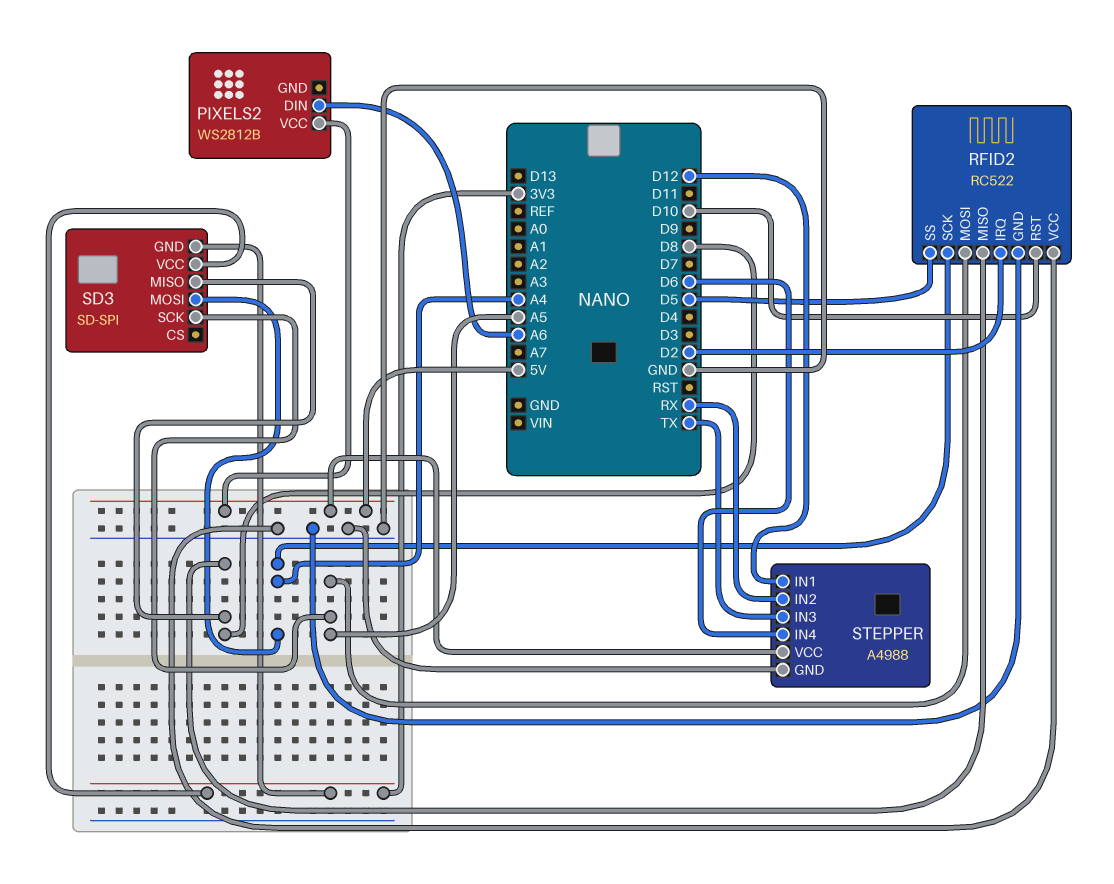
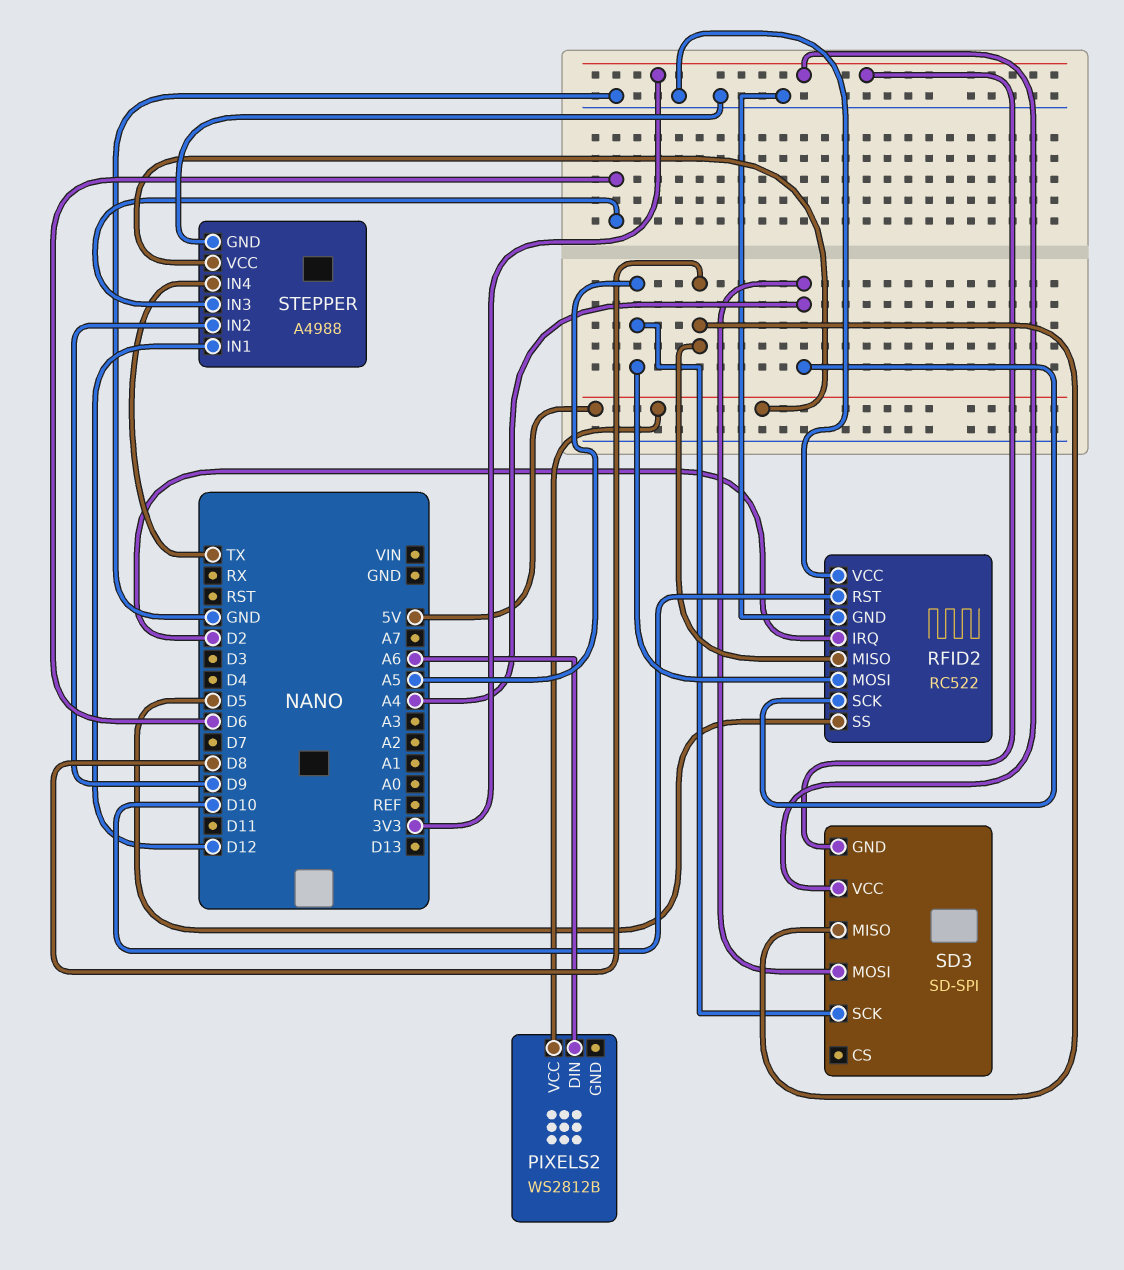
STEPPER pin IN2: RX -> D9
STEPPER pin IN3: TX -> D6
STEPPER pin IN4: D6 -> TX

